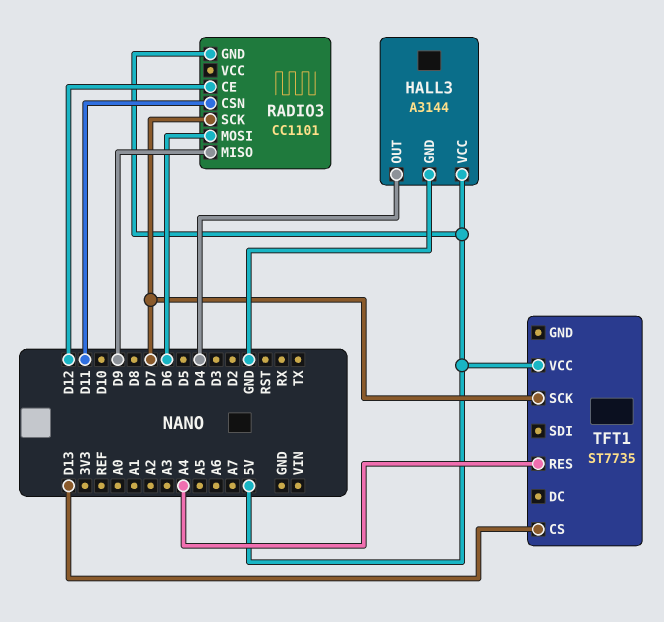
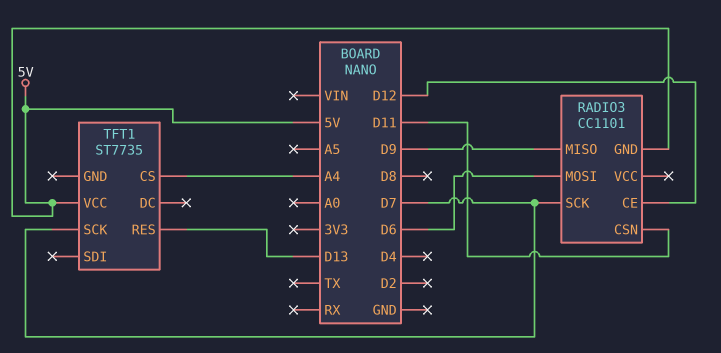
HALL3: A3144 -> none
HALL3 pin GND: GND -> none
HALL3 pin OUT: D4 -> none
HALL3 pin VCC: 5V -> none
TFT1 pin CS: D13 -> A4
TFT1 pin RES: A4 -> D13

